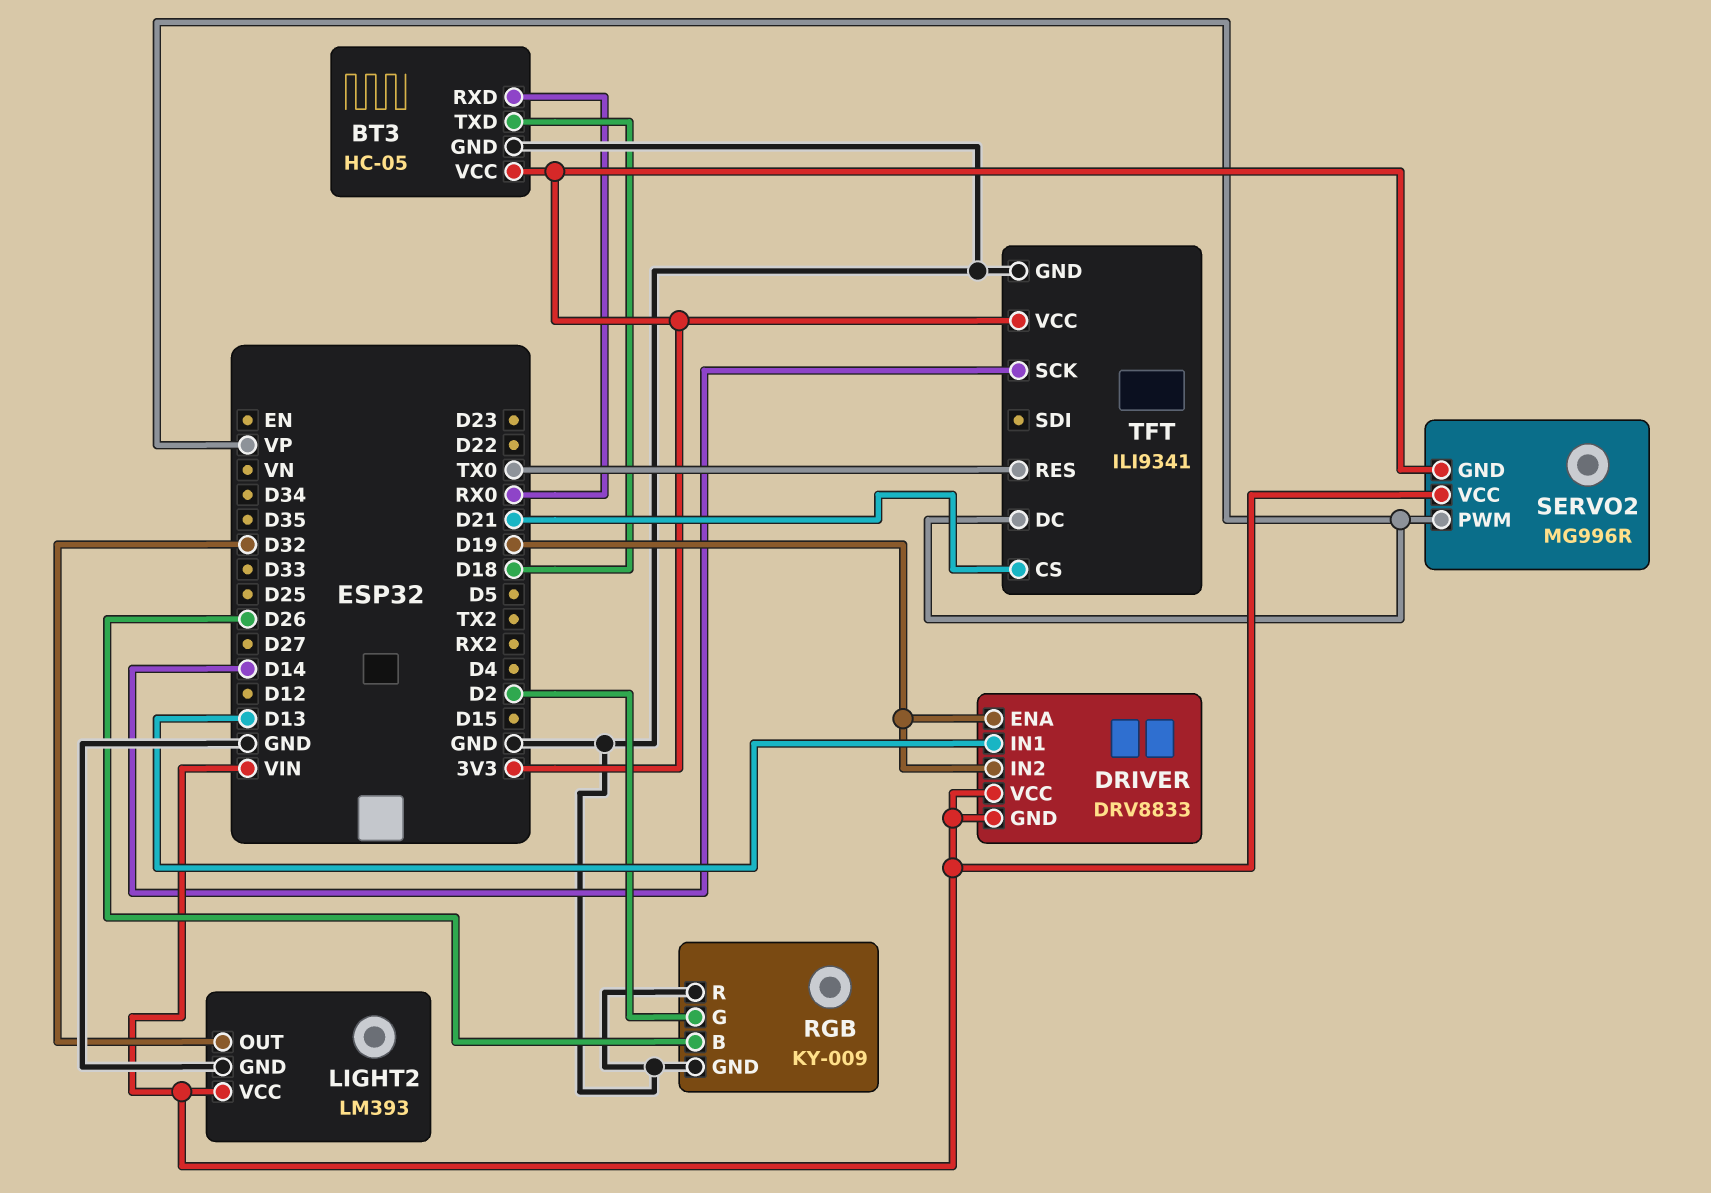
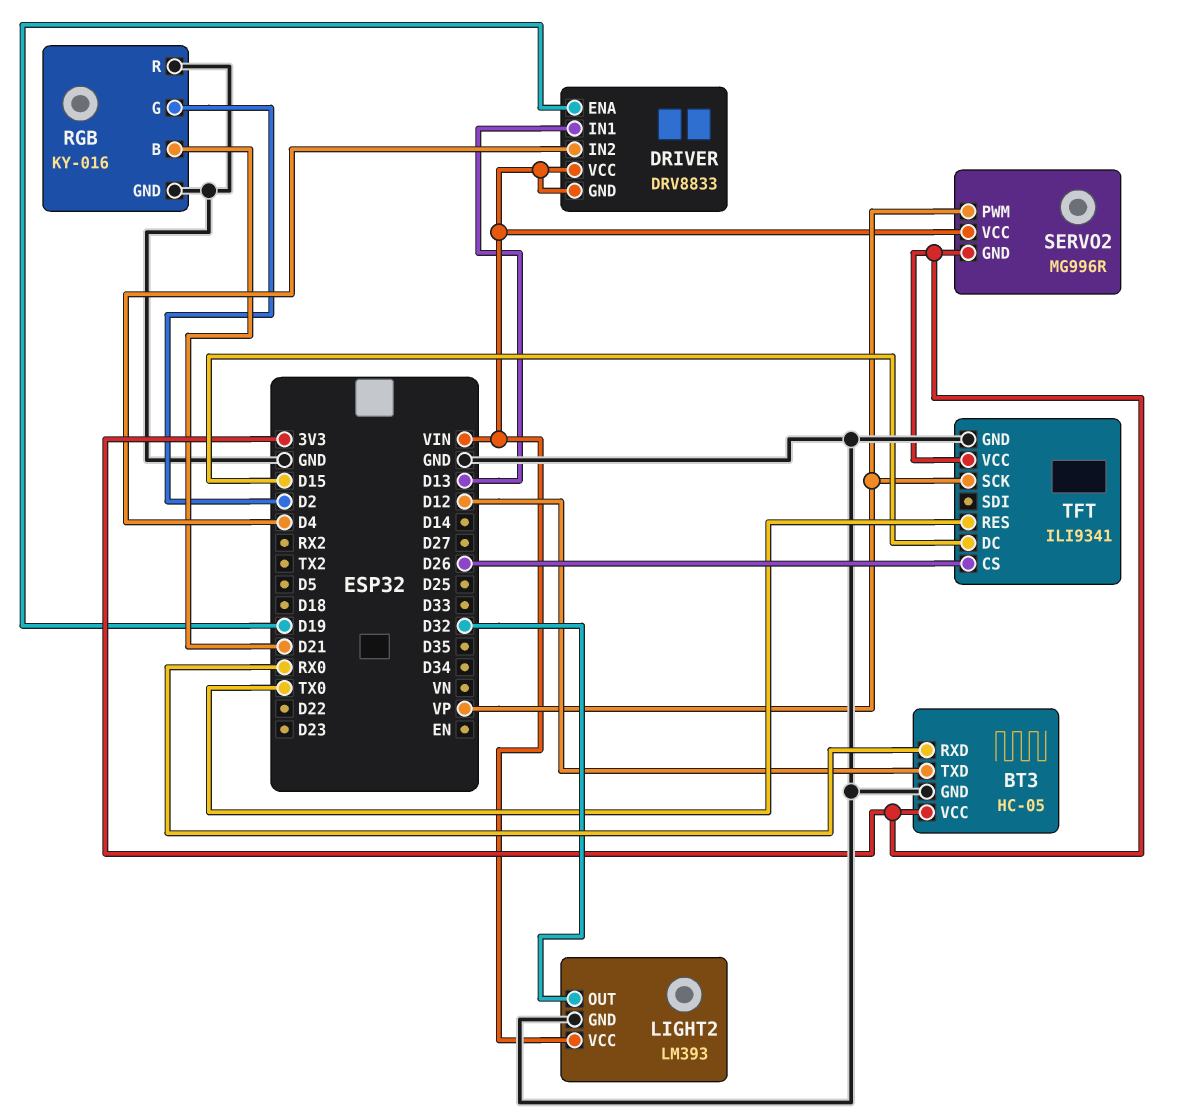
BT3 pin TXD: D18 -> D12
DRIVER pin IN2: D19 -> D4
RGB: KY-009 -> KY-016
RGB pin B: D26 -> D21
TFT pin CS: D21 -> D26
TFT pin DC: VP -> D15
TFT pin SCK: D14 -> VP

